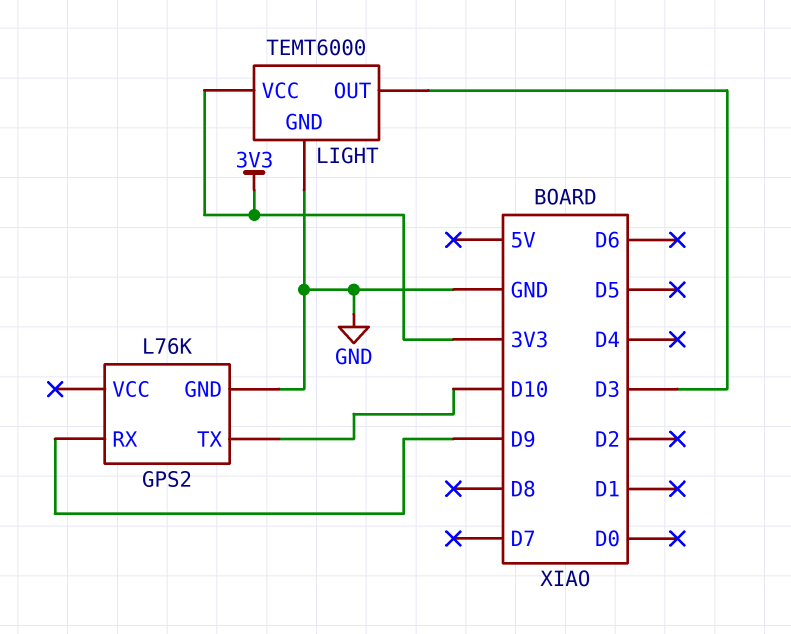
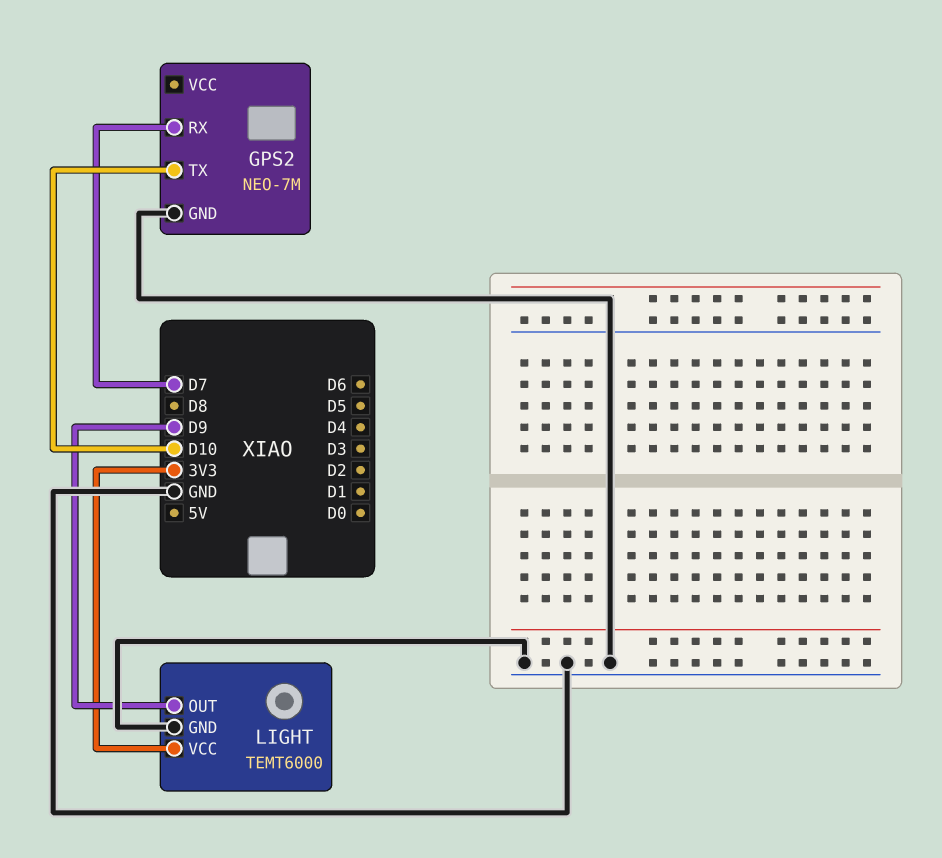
GPS2: L76K -> NEO-7M
GPS2 pin RX: D9 -> D7
LIGHT pin OUT: D3 -> D9

